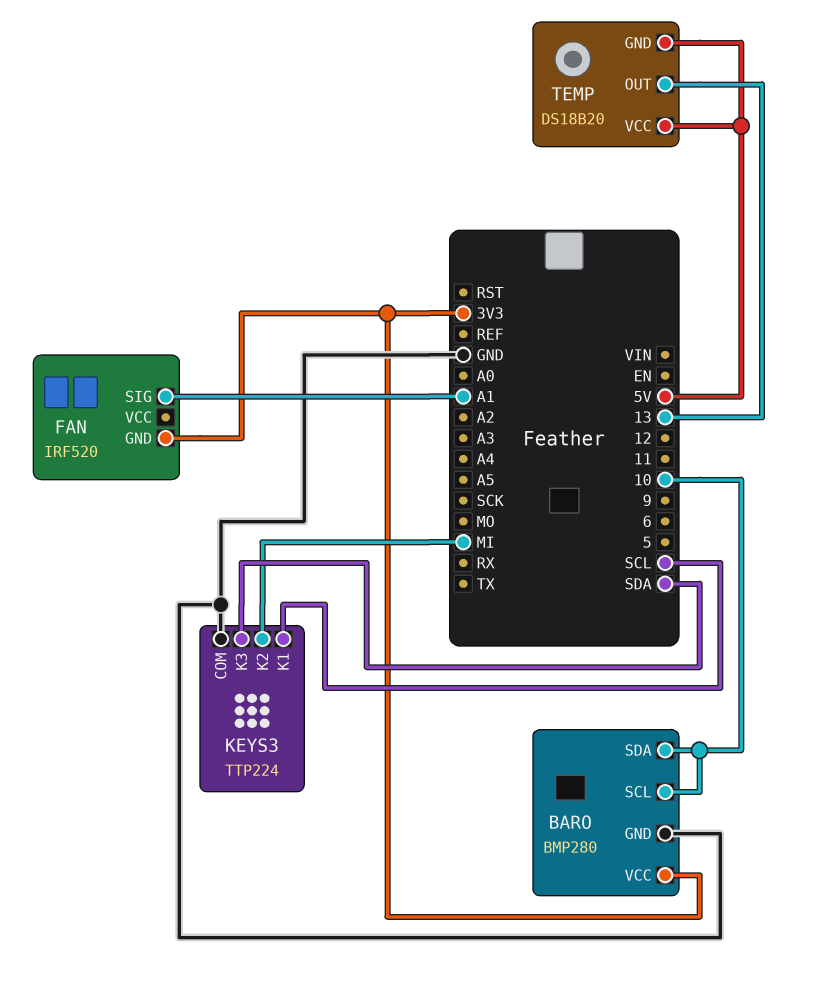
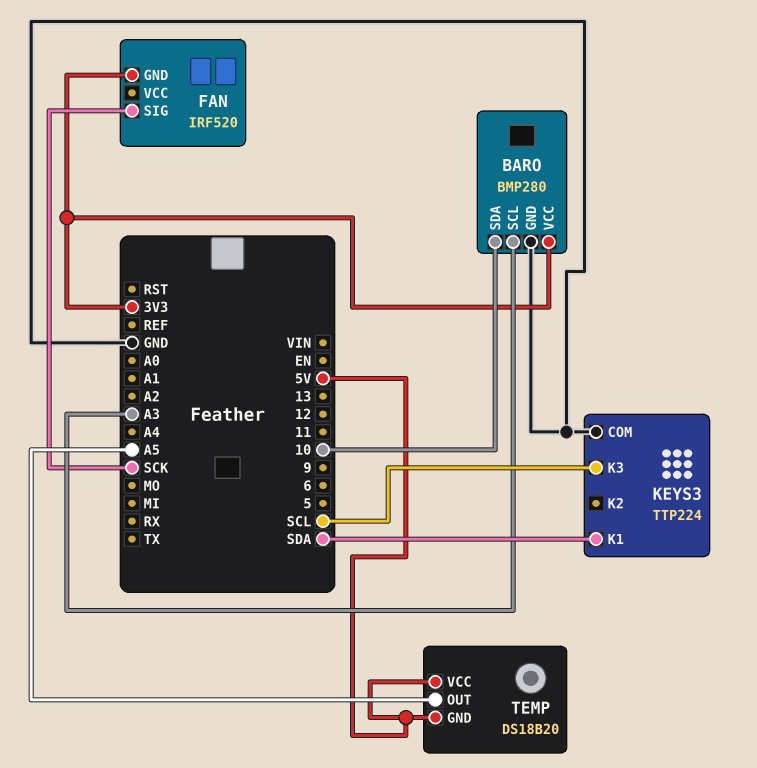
BARO pin SCL: 10 -> A3
FAN pin SIG: A1 -> SCK
KEYS3 pin K1: SCL -> SDA
KEYS3 pin K2: MI -> none
KEYS3 pin K3: SDA -> SCL
TEMP pin OUT: 13 -> A5

